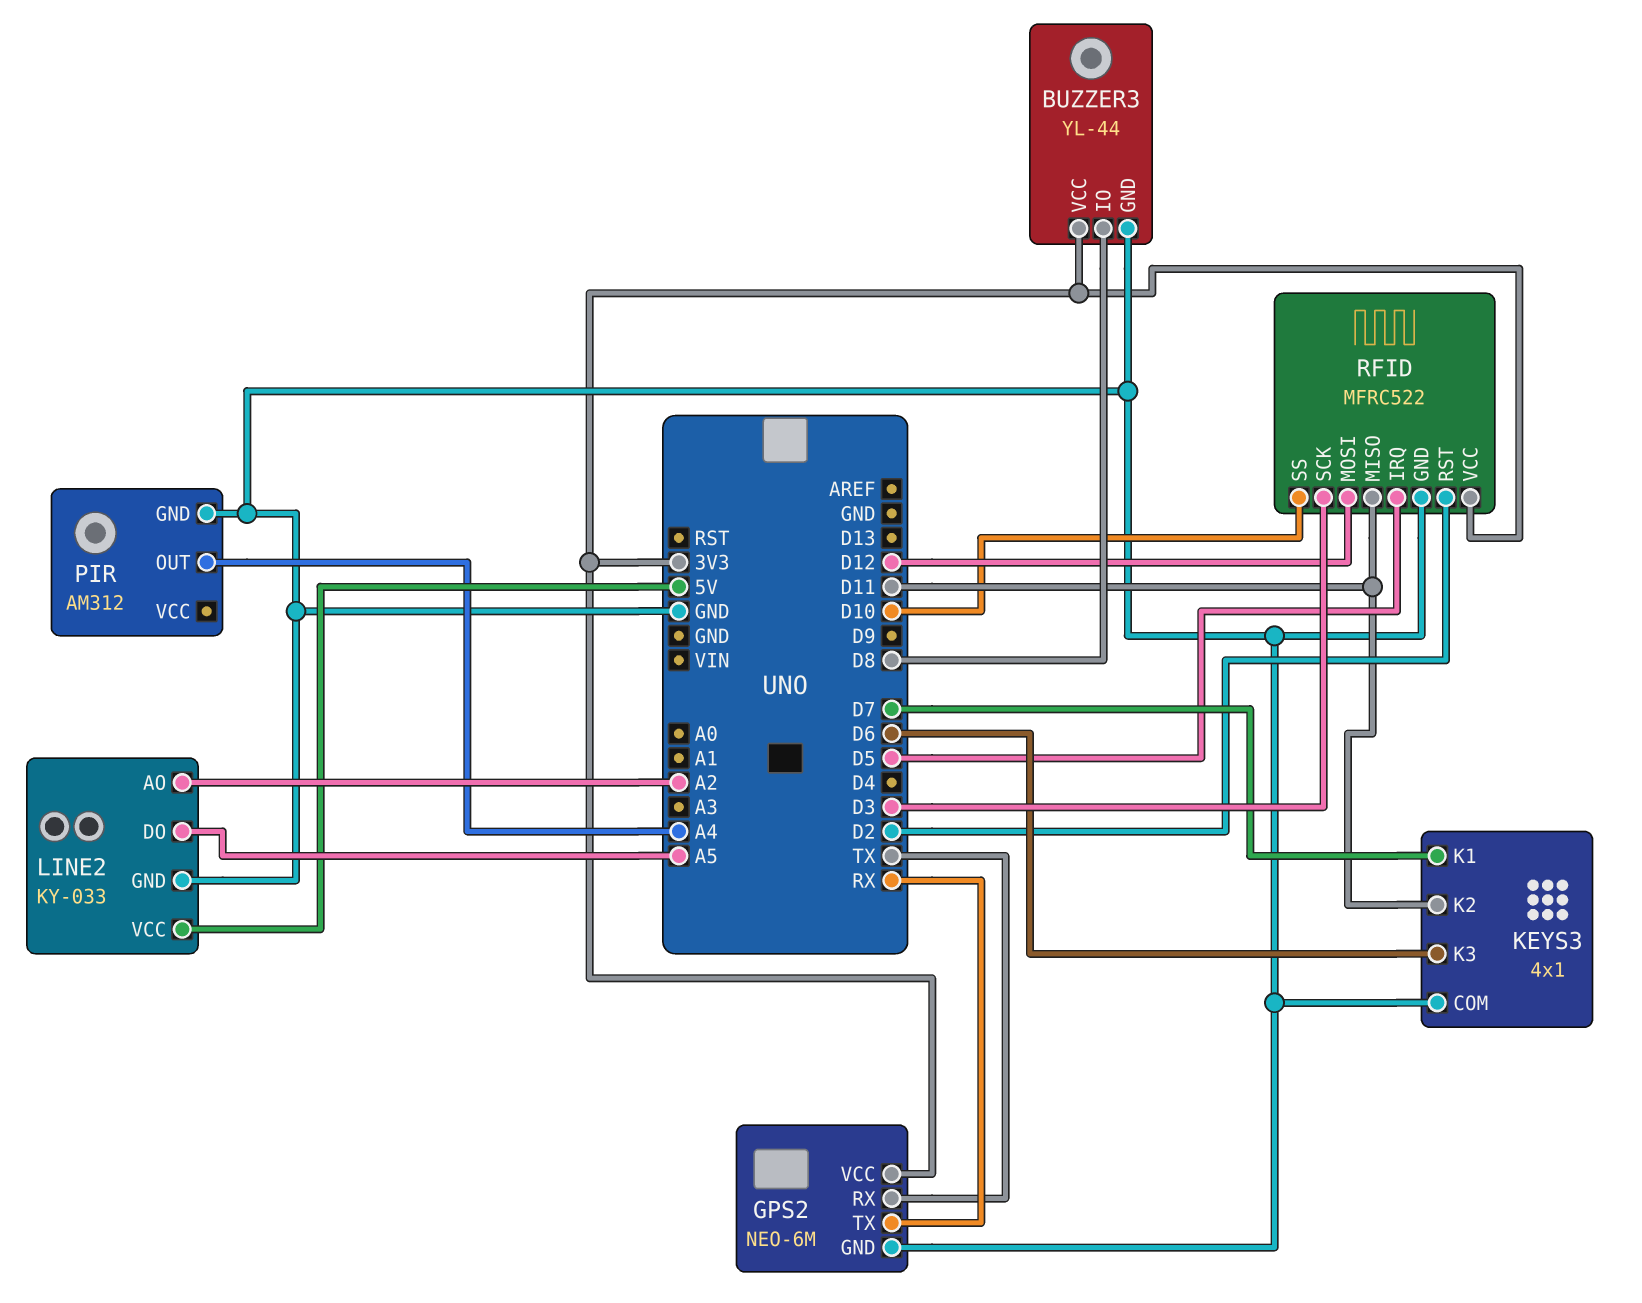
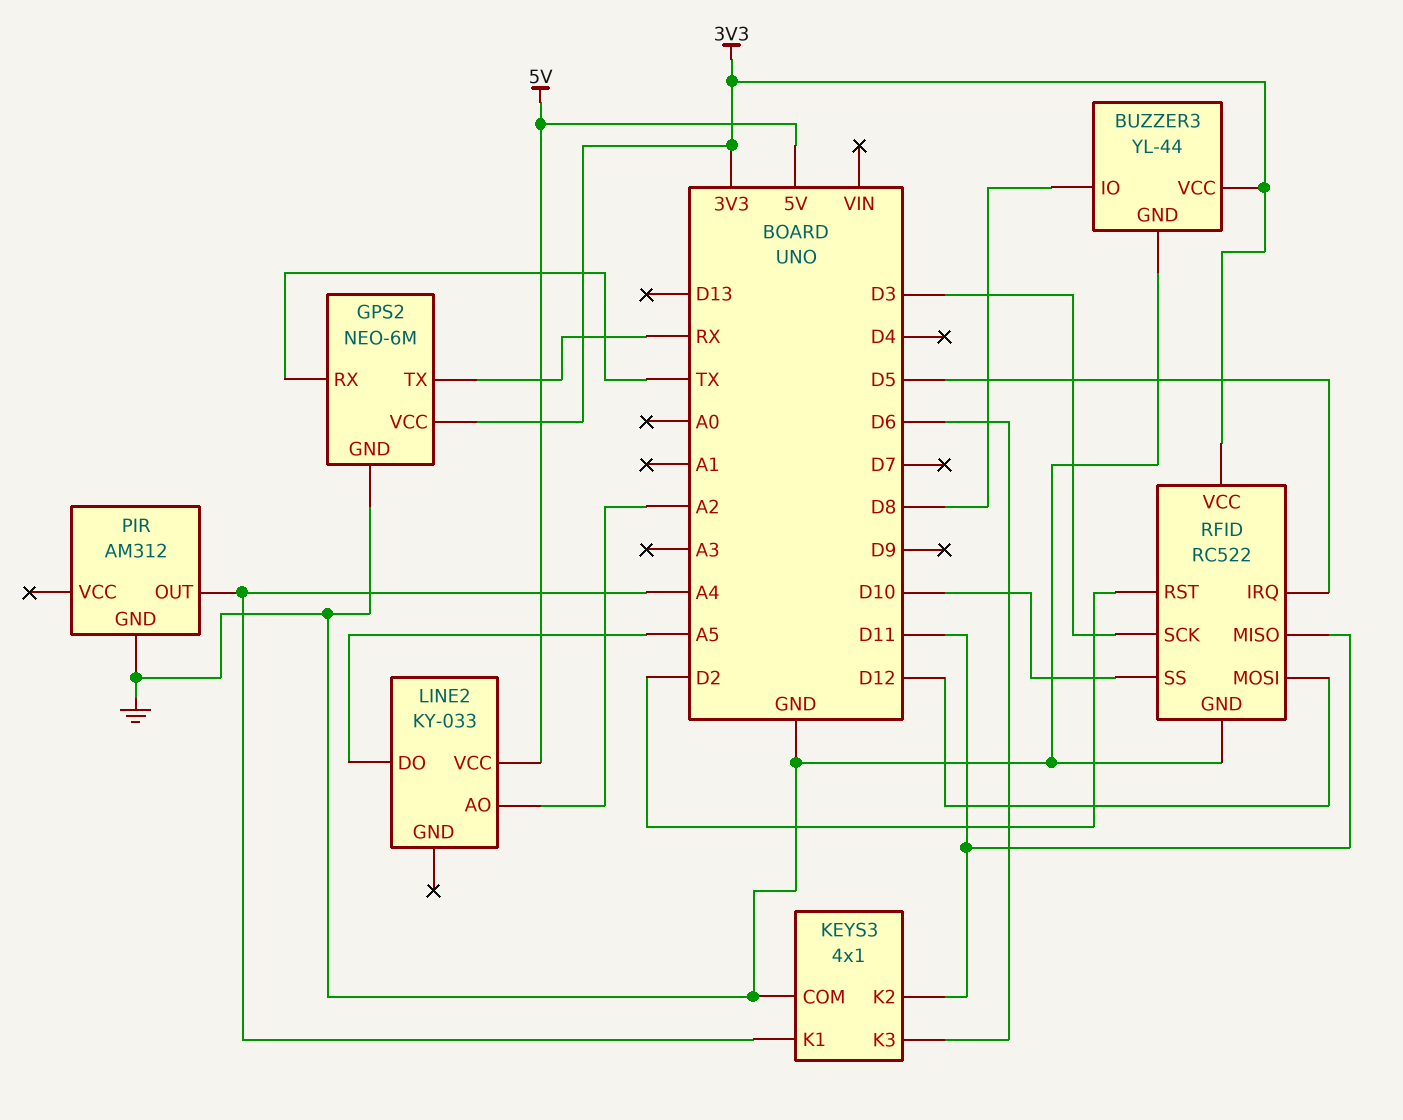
KEYS3 pin K1: D7 -> A4
LINE2 pin GND: GND -> none
RFID: MFRC522 -> RC522

